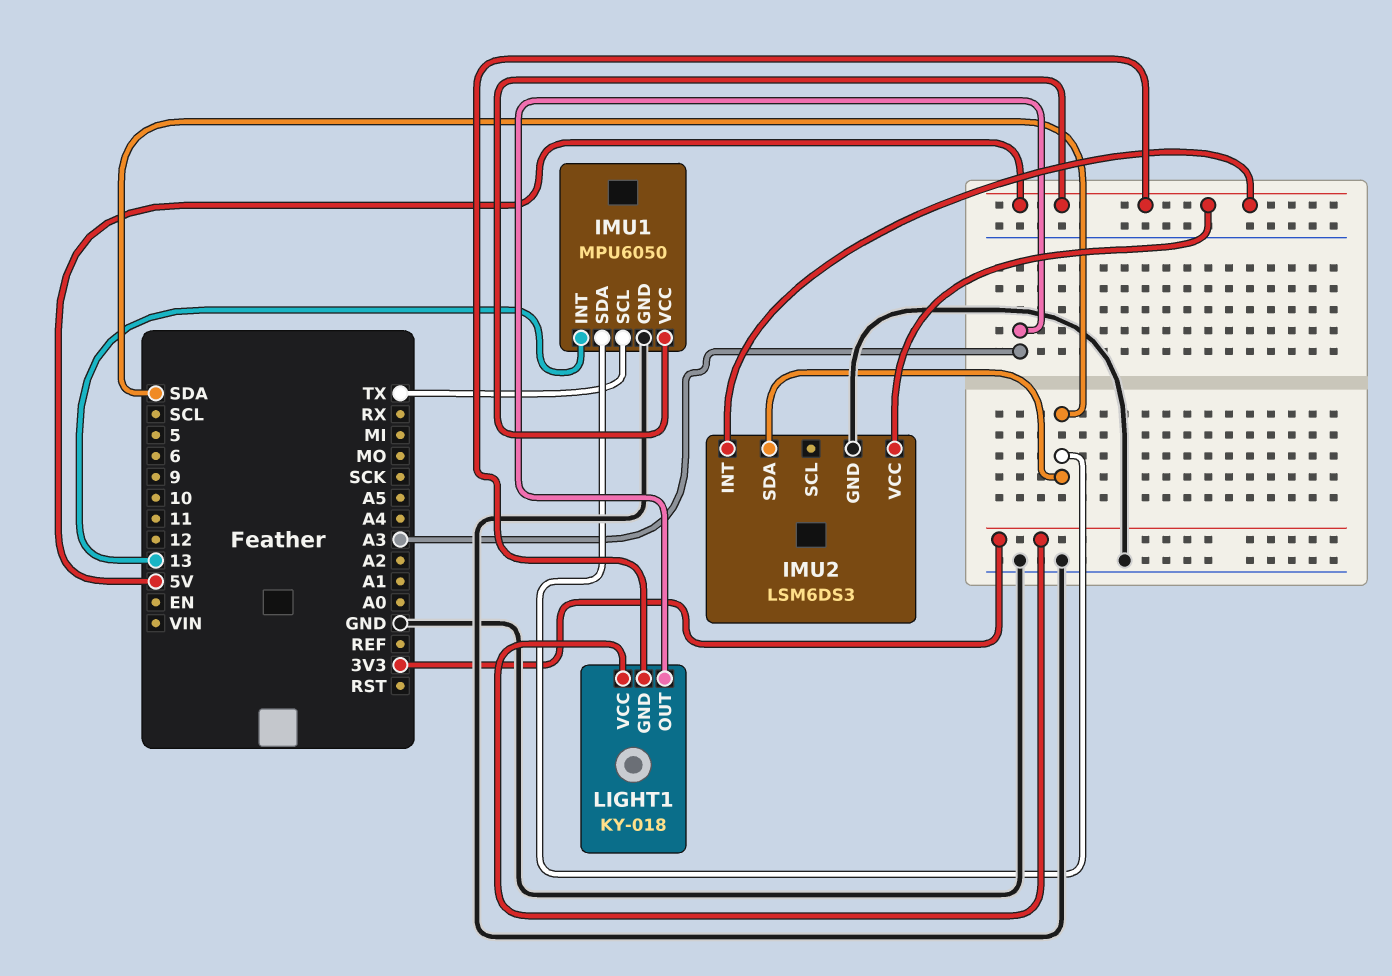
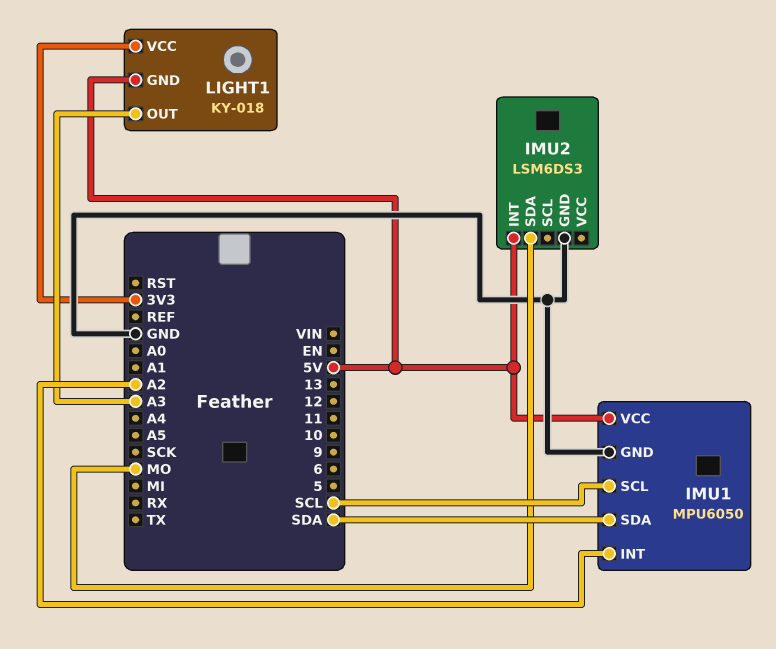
IMU1 pin INT: 13 -> A2
IMU1 pin SCL: TX -> SCL
IMU2 pin SDA: SDA -> MO
IMU2 pin VCC: 5V -> none

